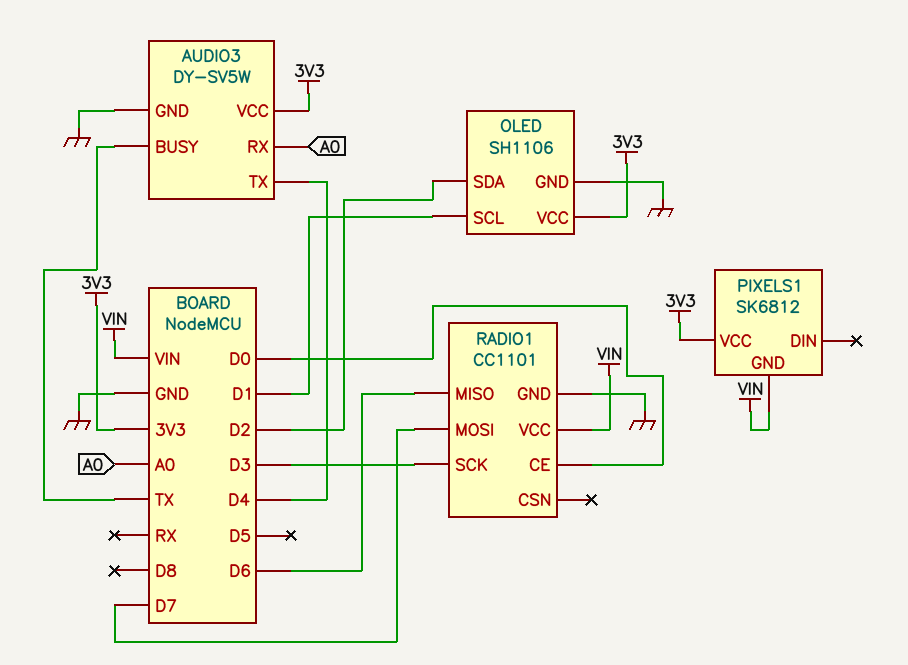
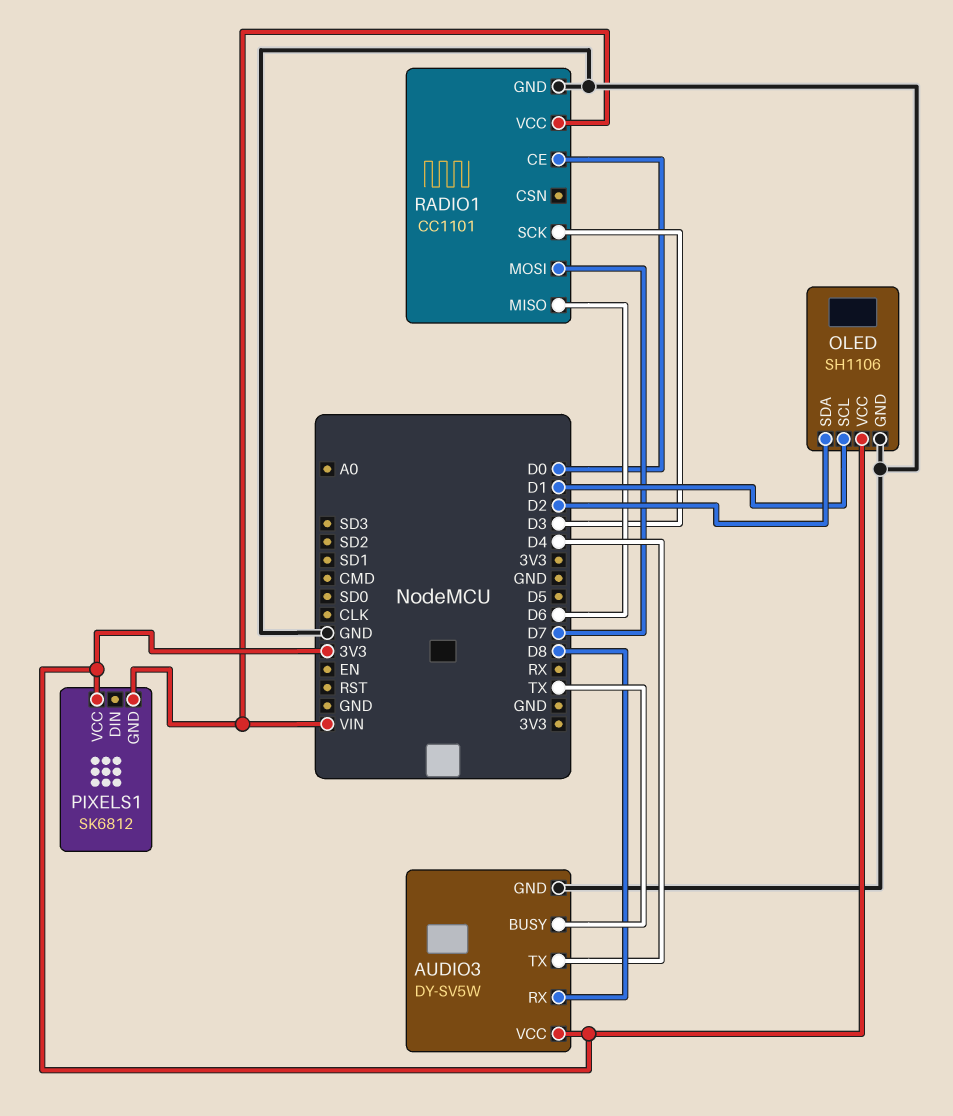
AUDIO3 pin RX: A0 -> D8

